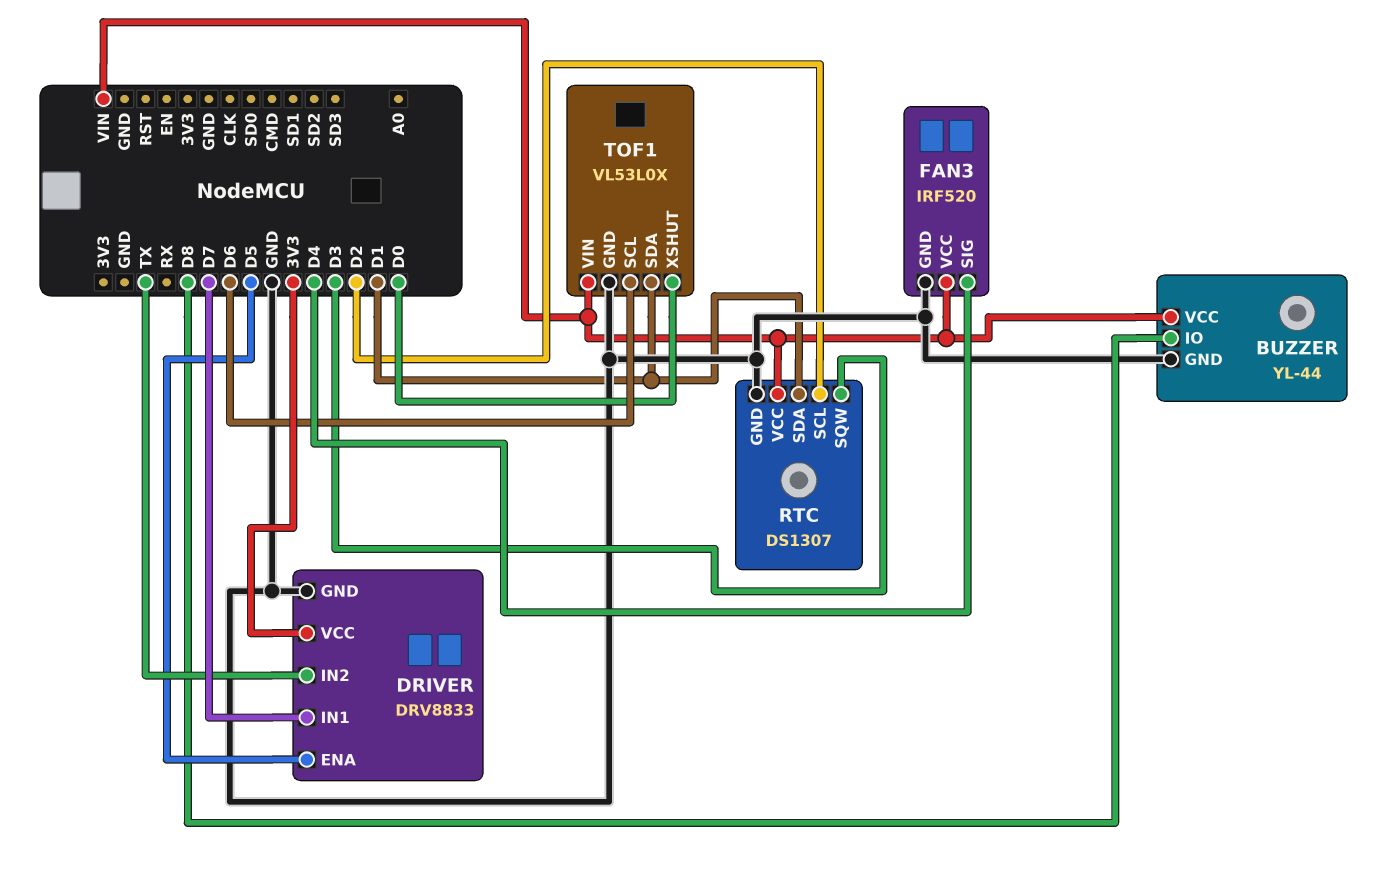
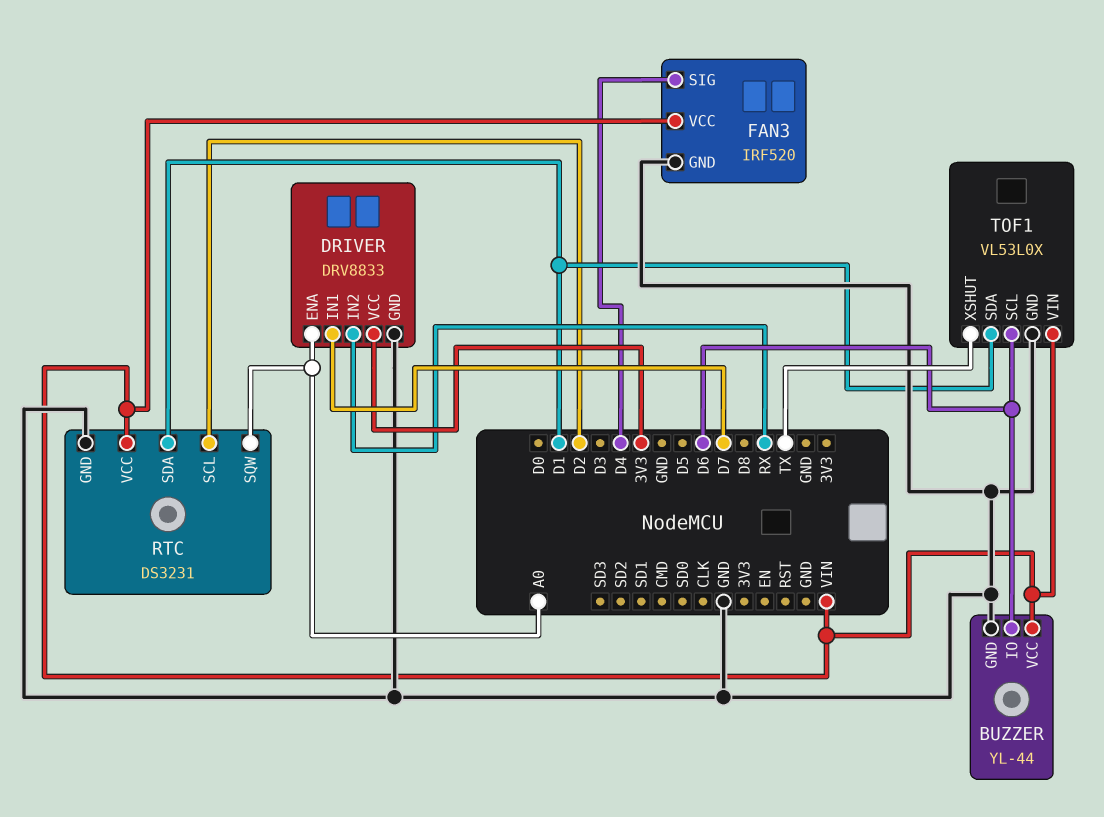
BUZZER pin IO: D8 -> D6
DRIVER pin ENA: D5 -> A0
DRIVER pin IN2: TX -> RX
RTC: DS1307 -> DS3231
RTC pin SQW: D3 -> A0
TOF1 pin XSHUT: D0 -> TX

